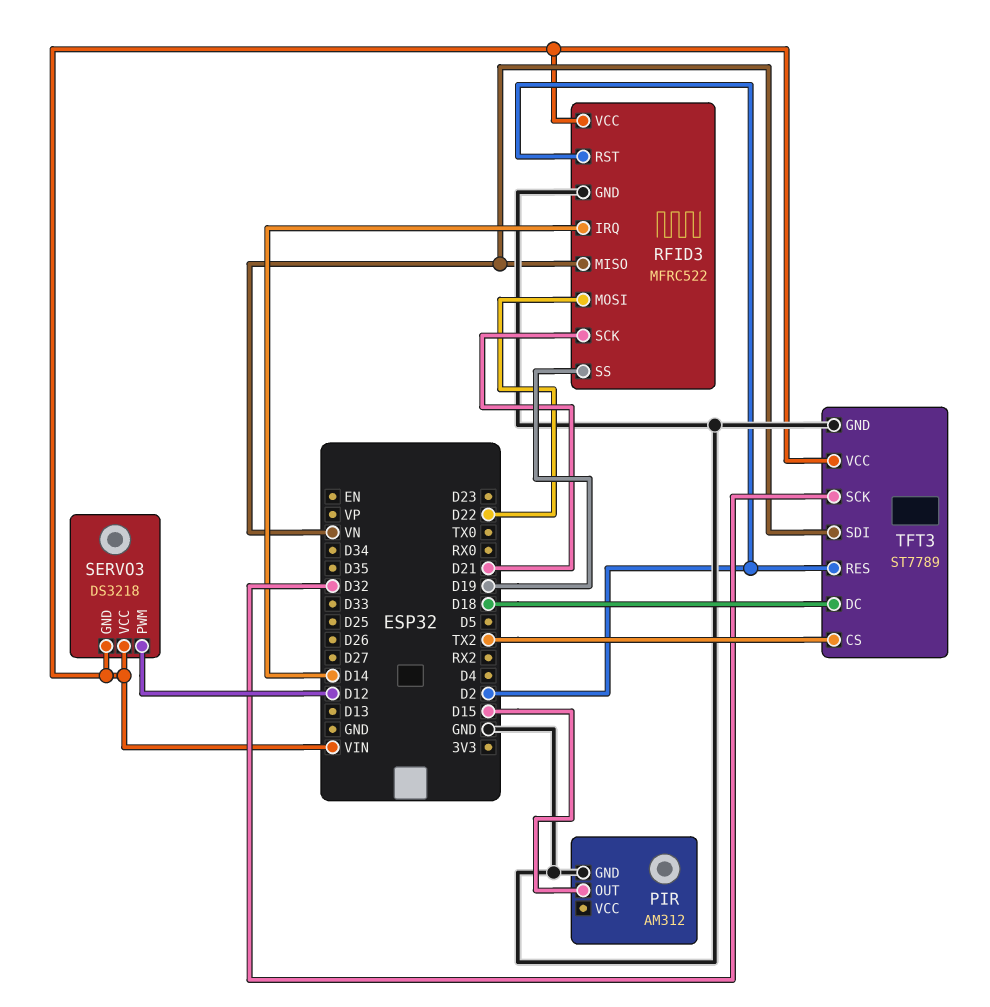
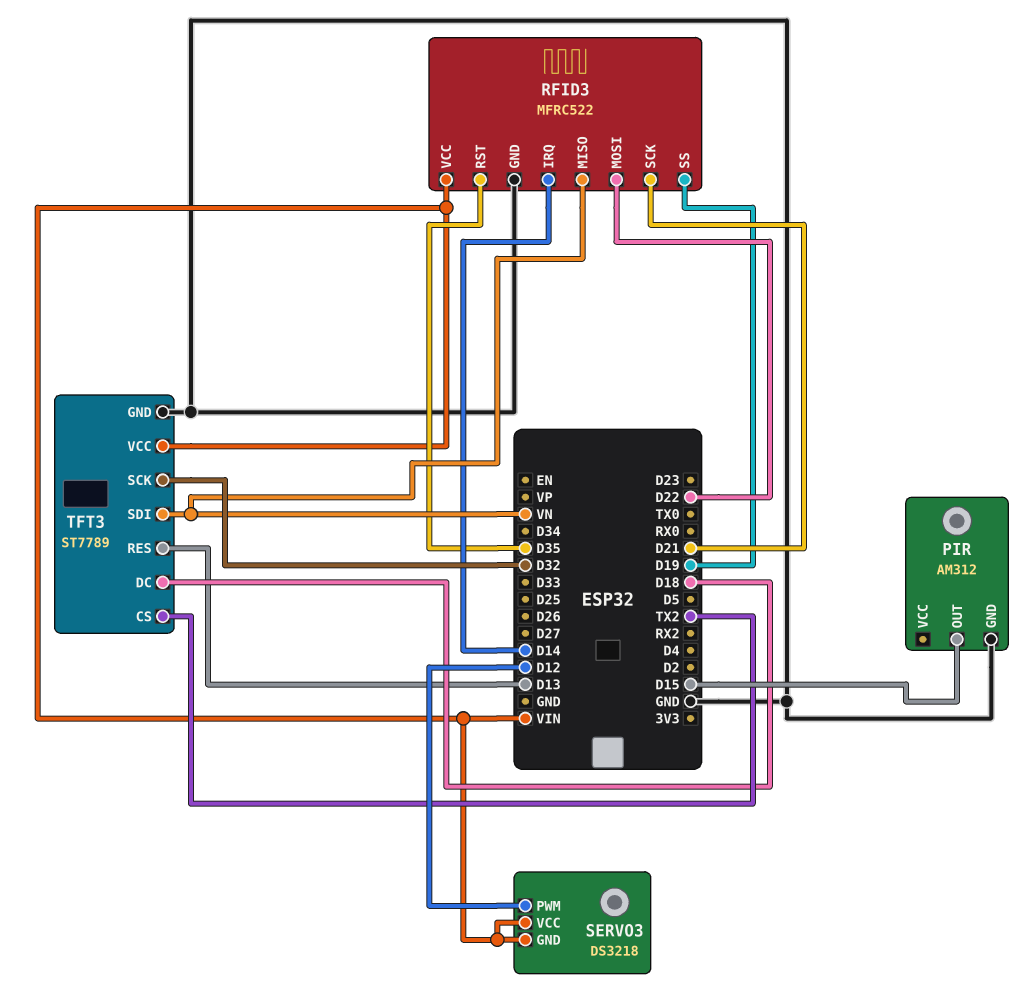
RFID3 pin RST: D2 -> D35
TFT3 pin RES: D2 -> D13

